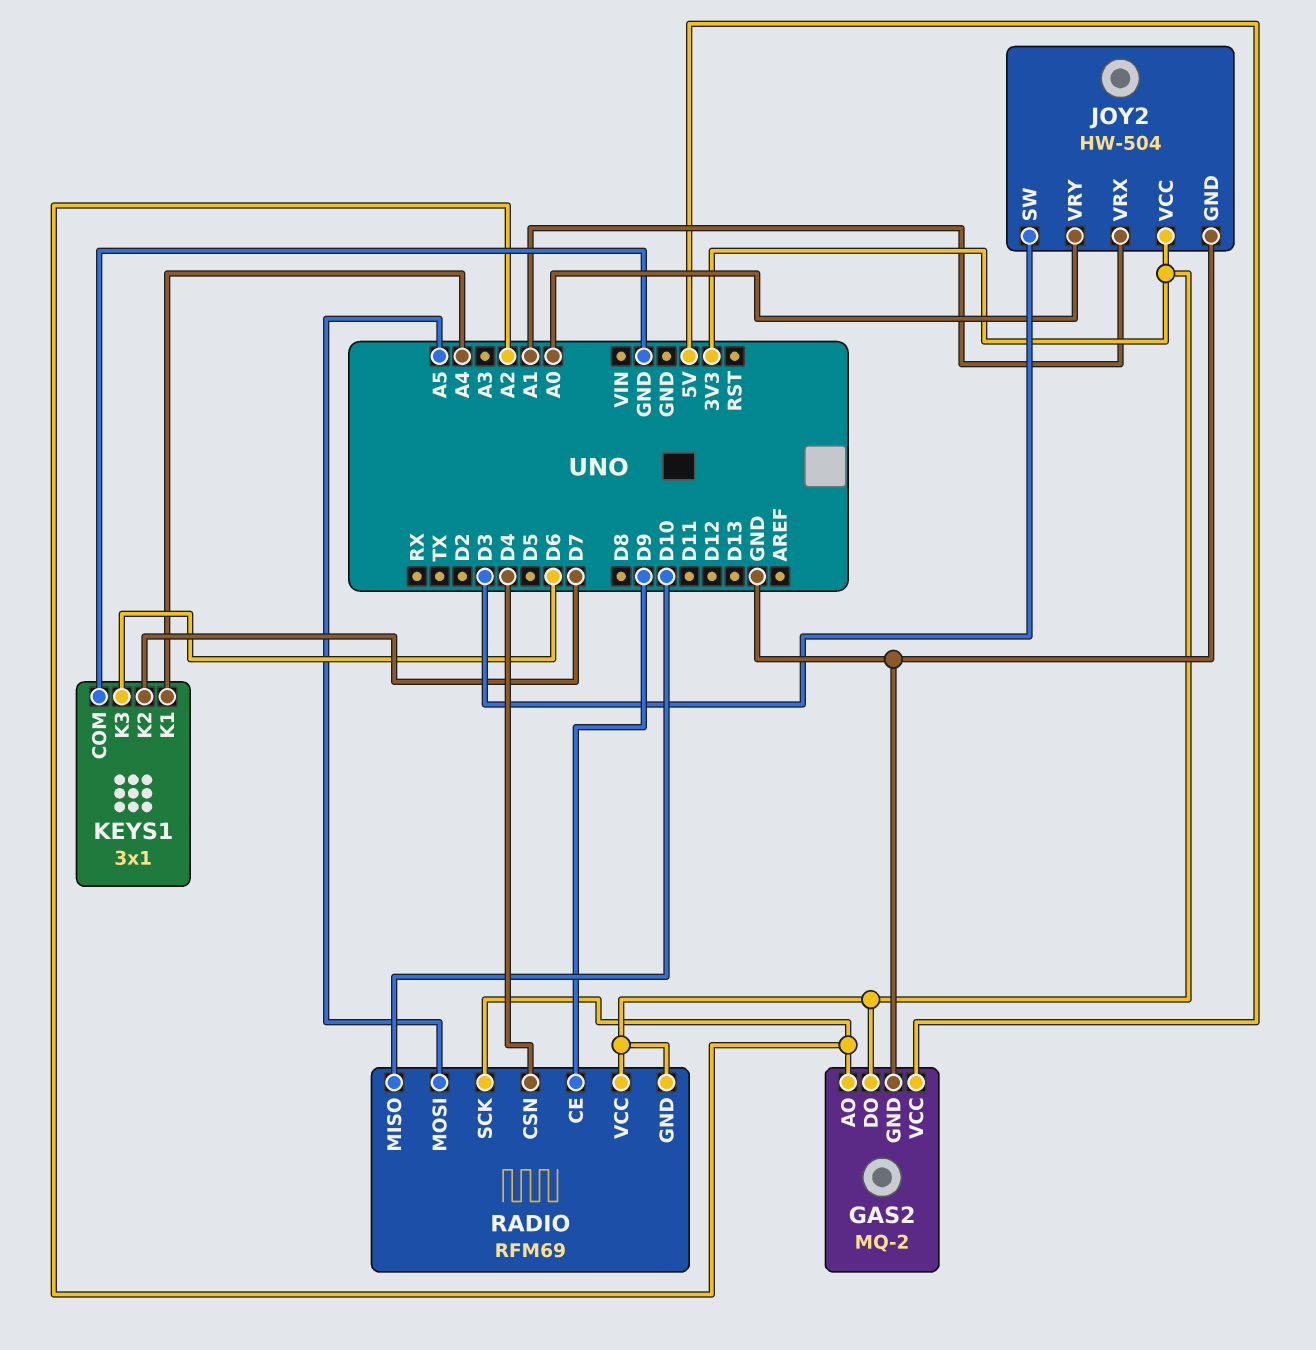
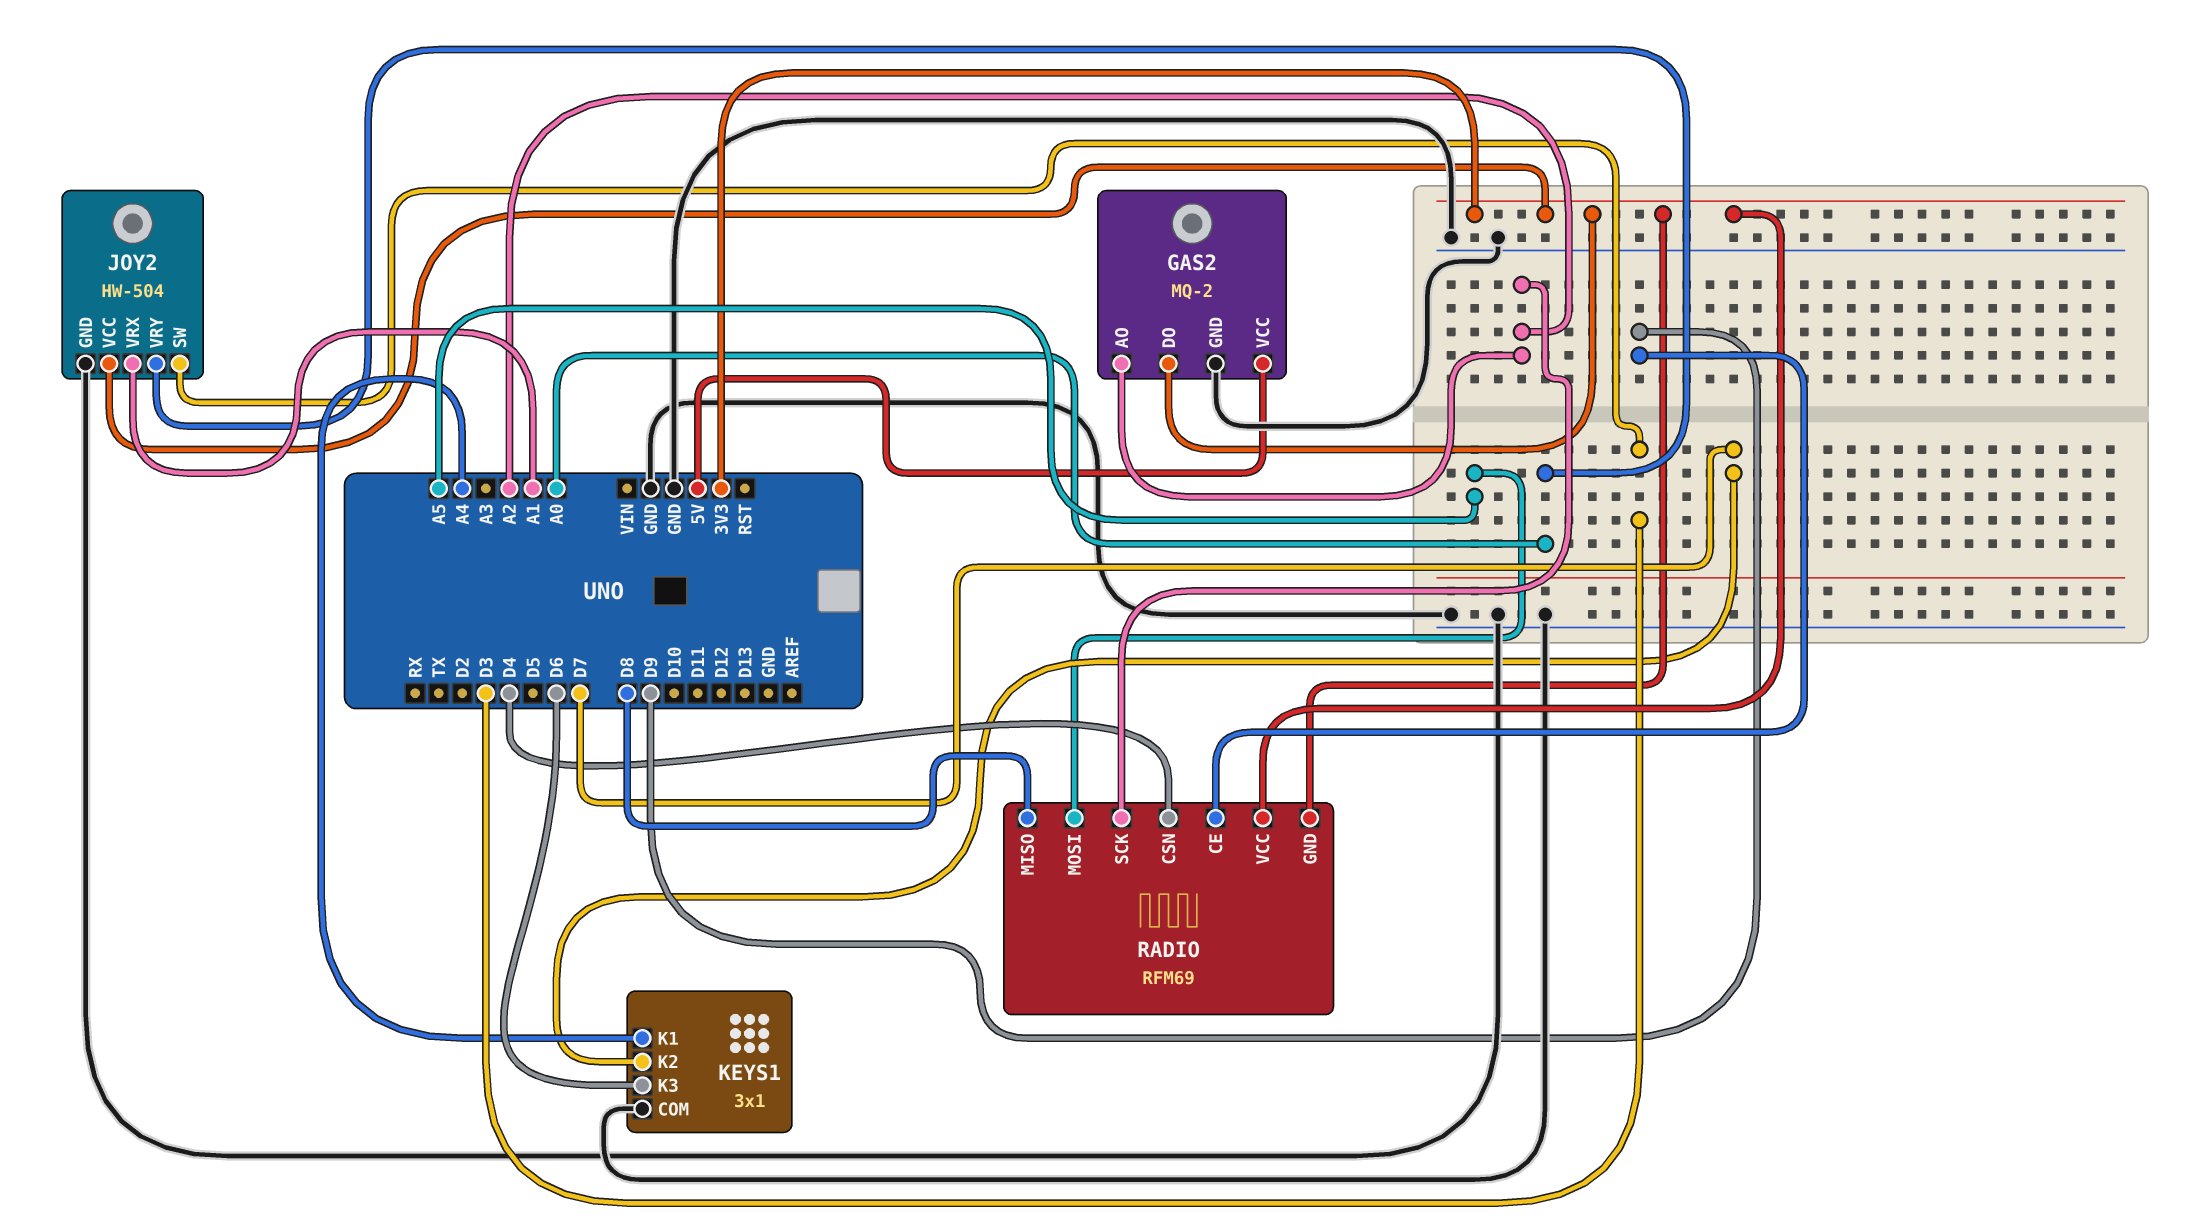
RADIO pin MISO: D10 -> D8

